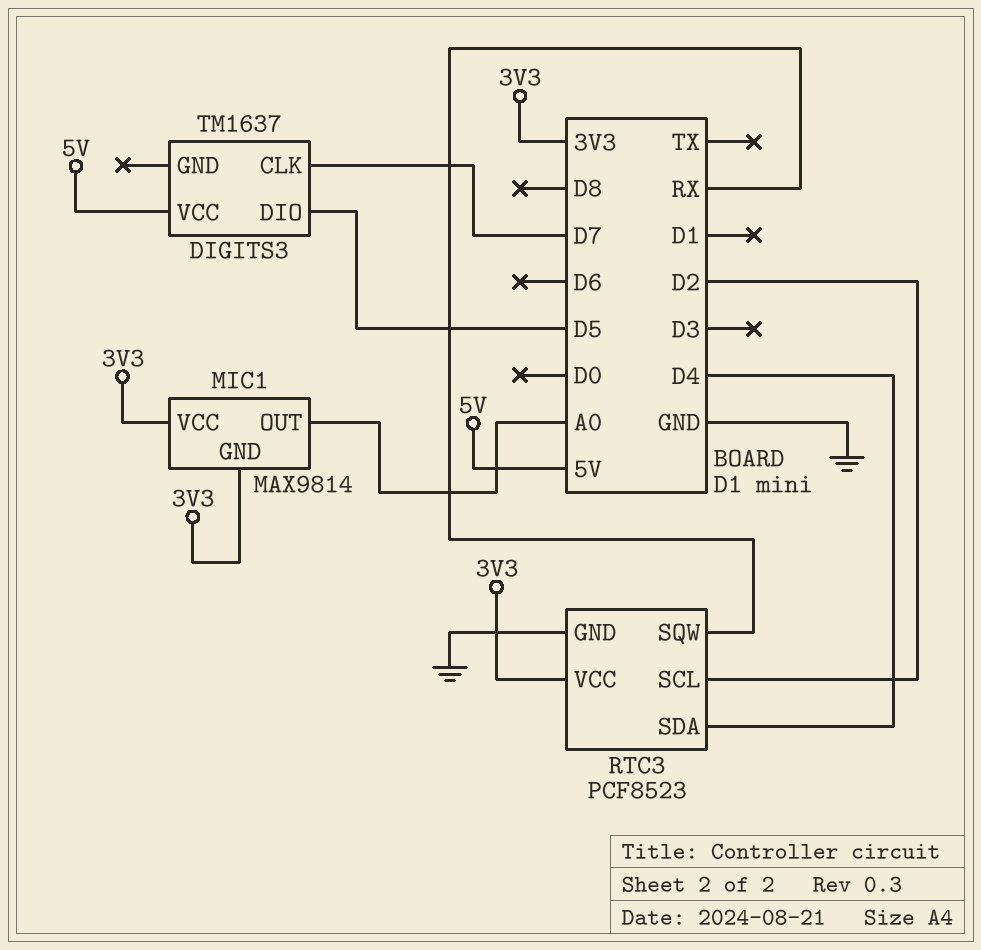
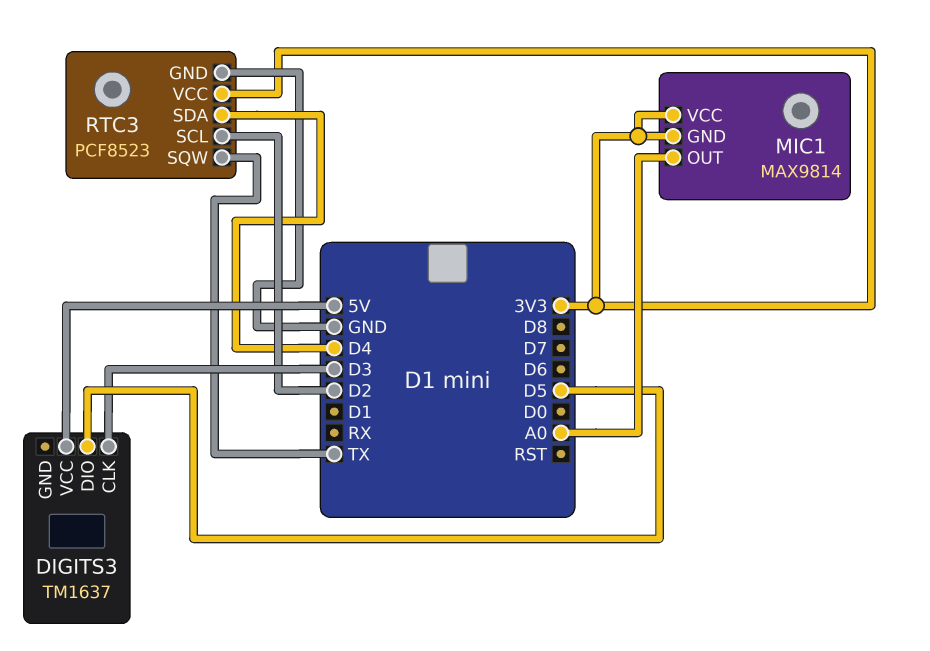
DIGITS3 pin CLK: D7 -> D3
RTC3 pin SQW: RX -> TX

